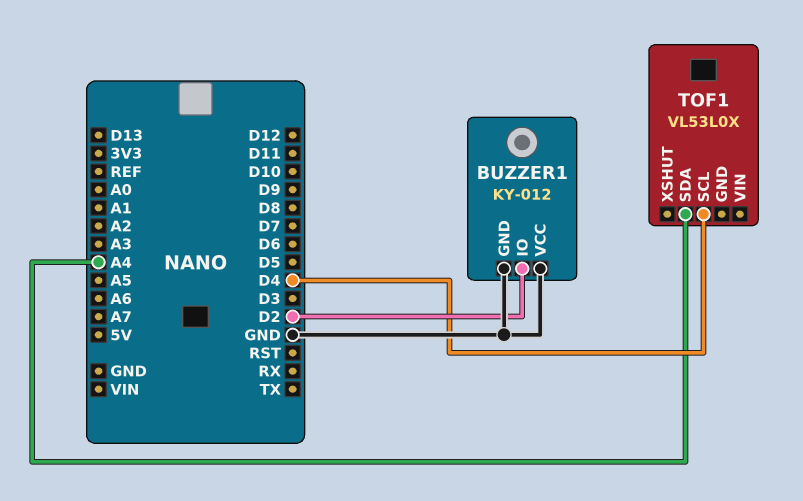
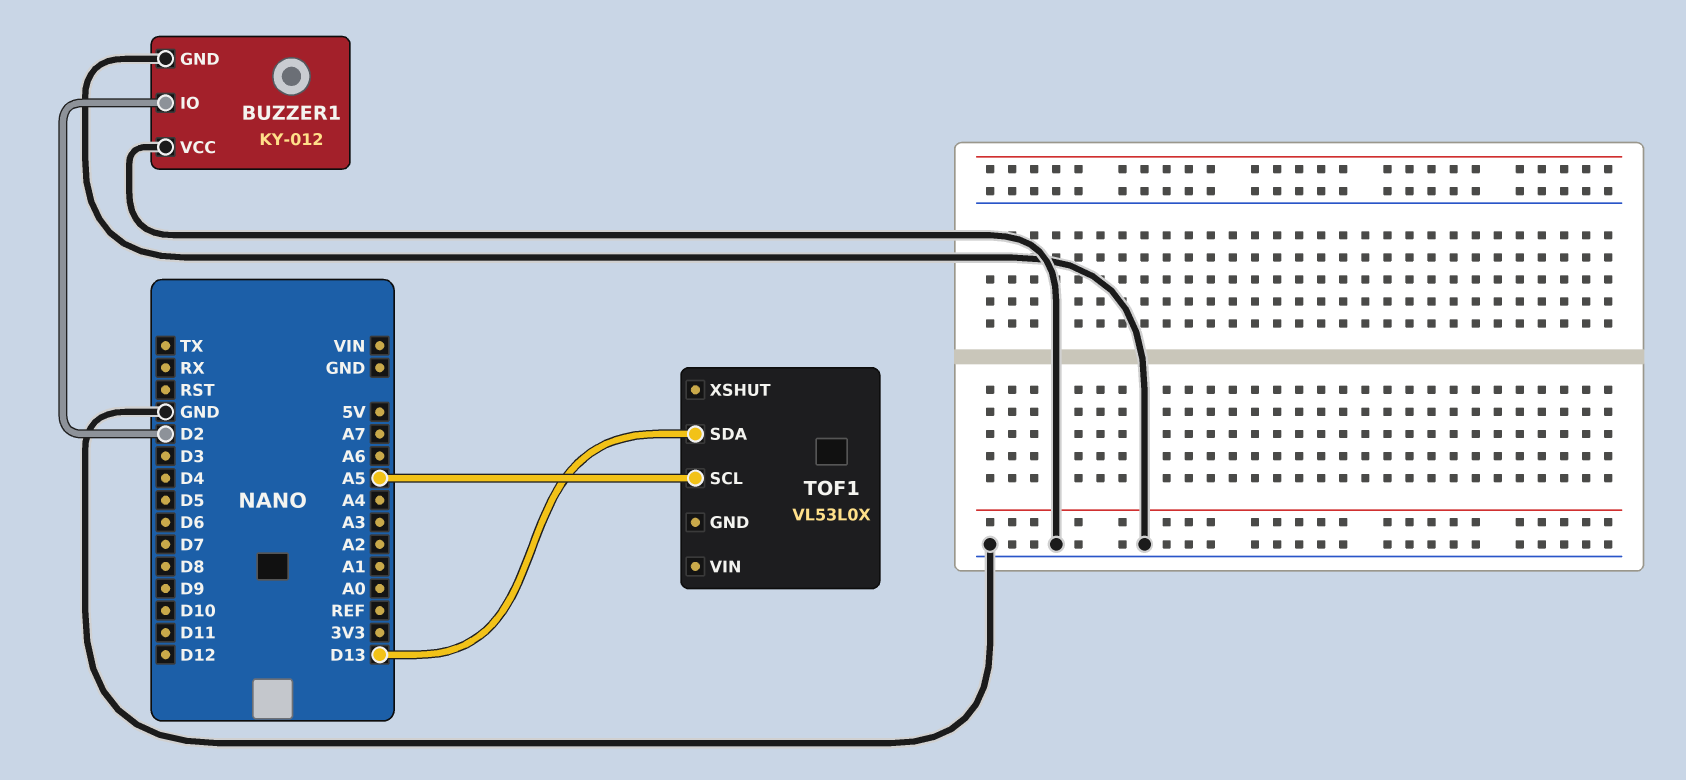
TOF1 pin SCL: D4 -> A5
TOF1 pin SDA: A4 -> D13

